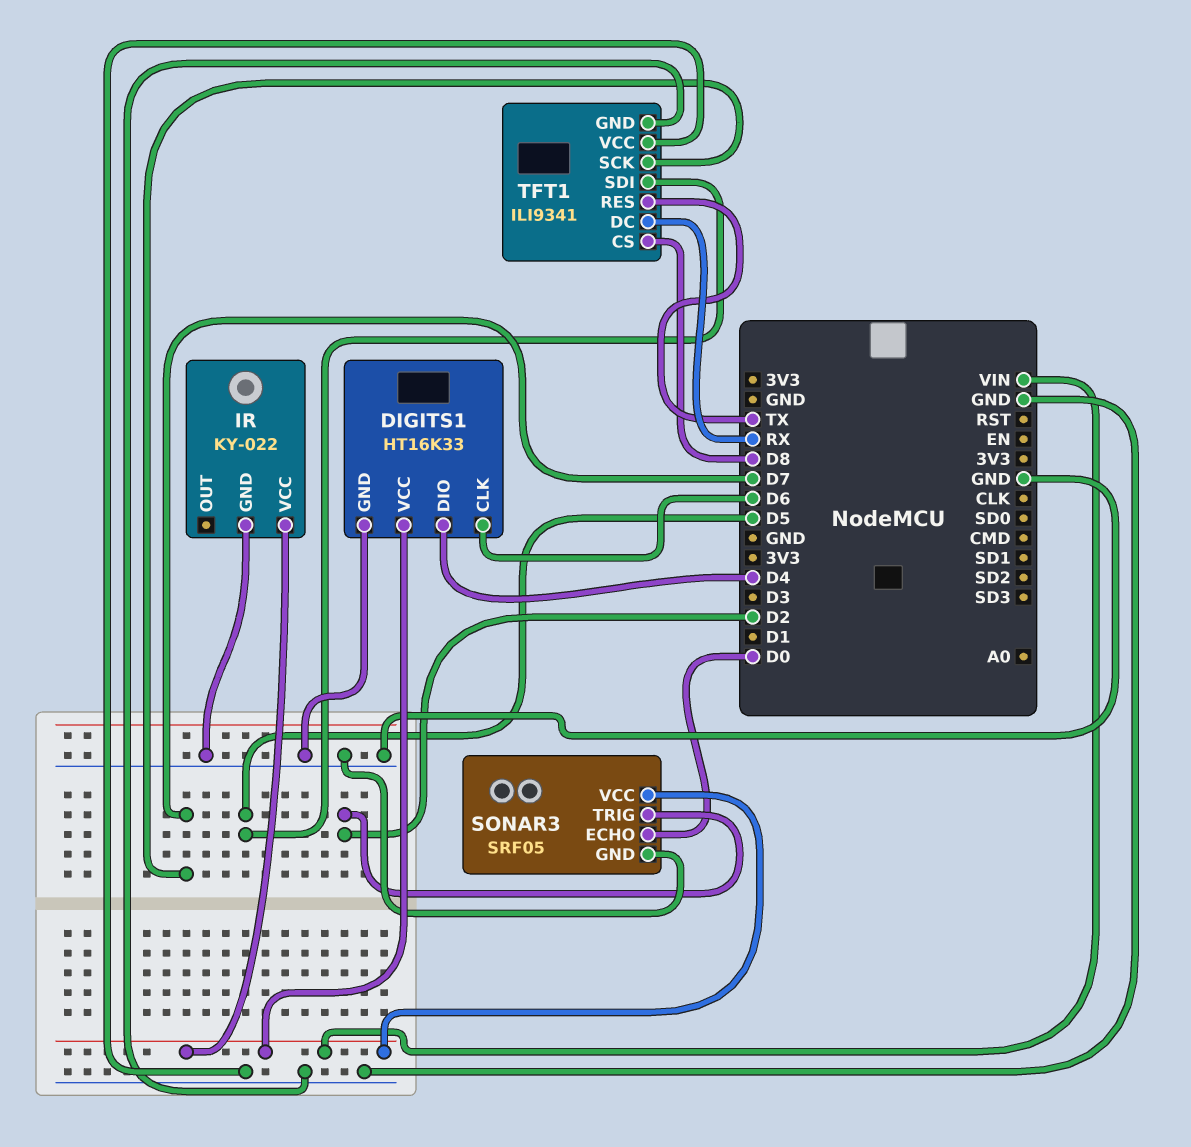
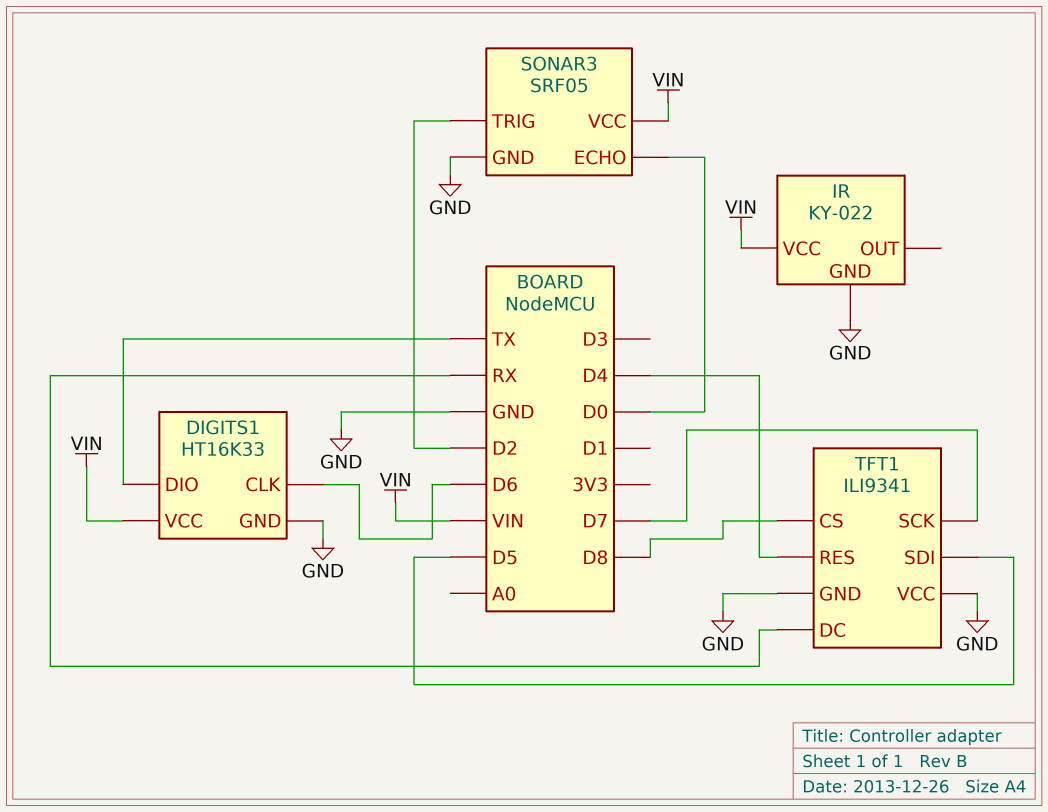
DIGITS1 pin DIO: D4 -> TX
TFT1 pin RES: TX -> D4

